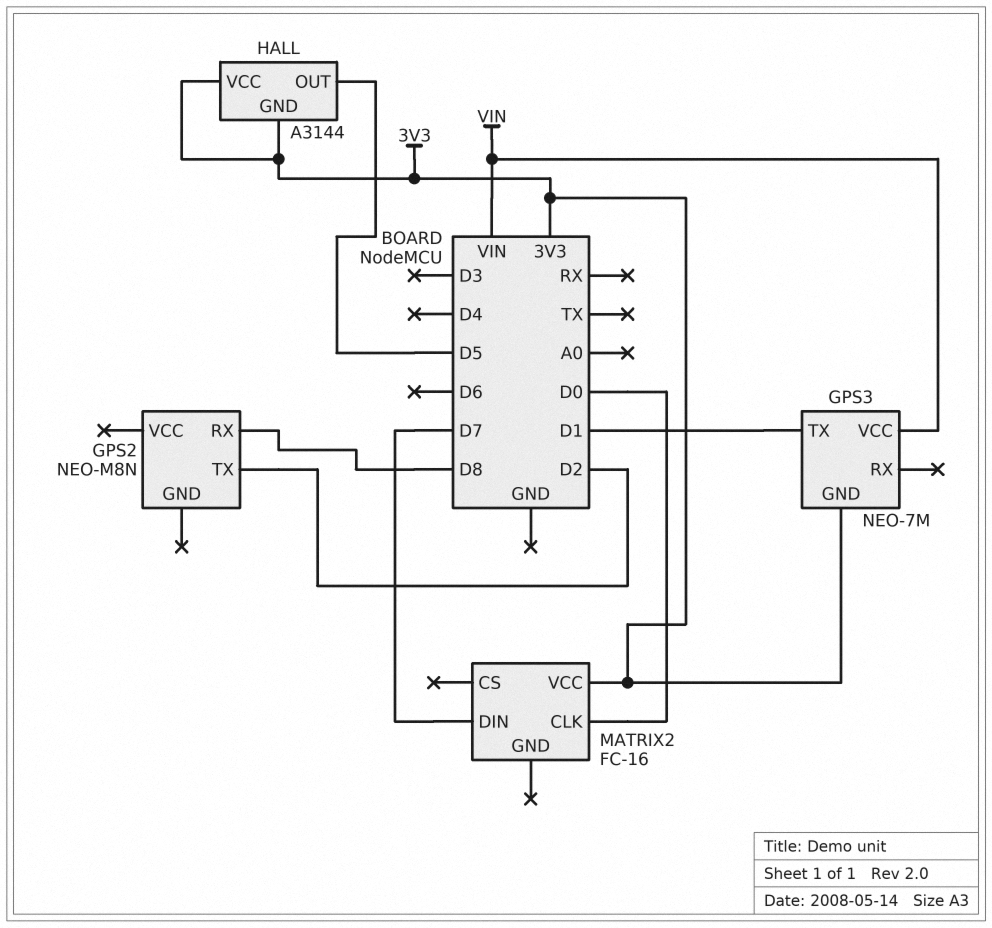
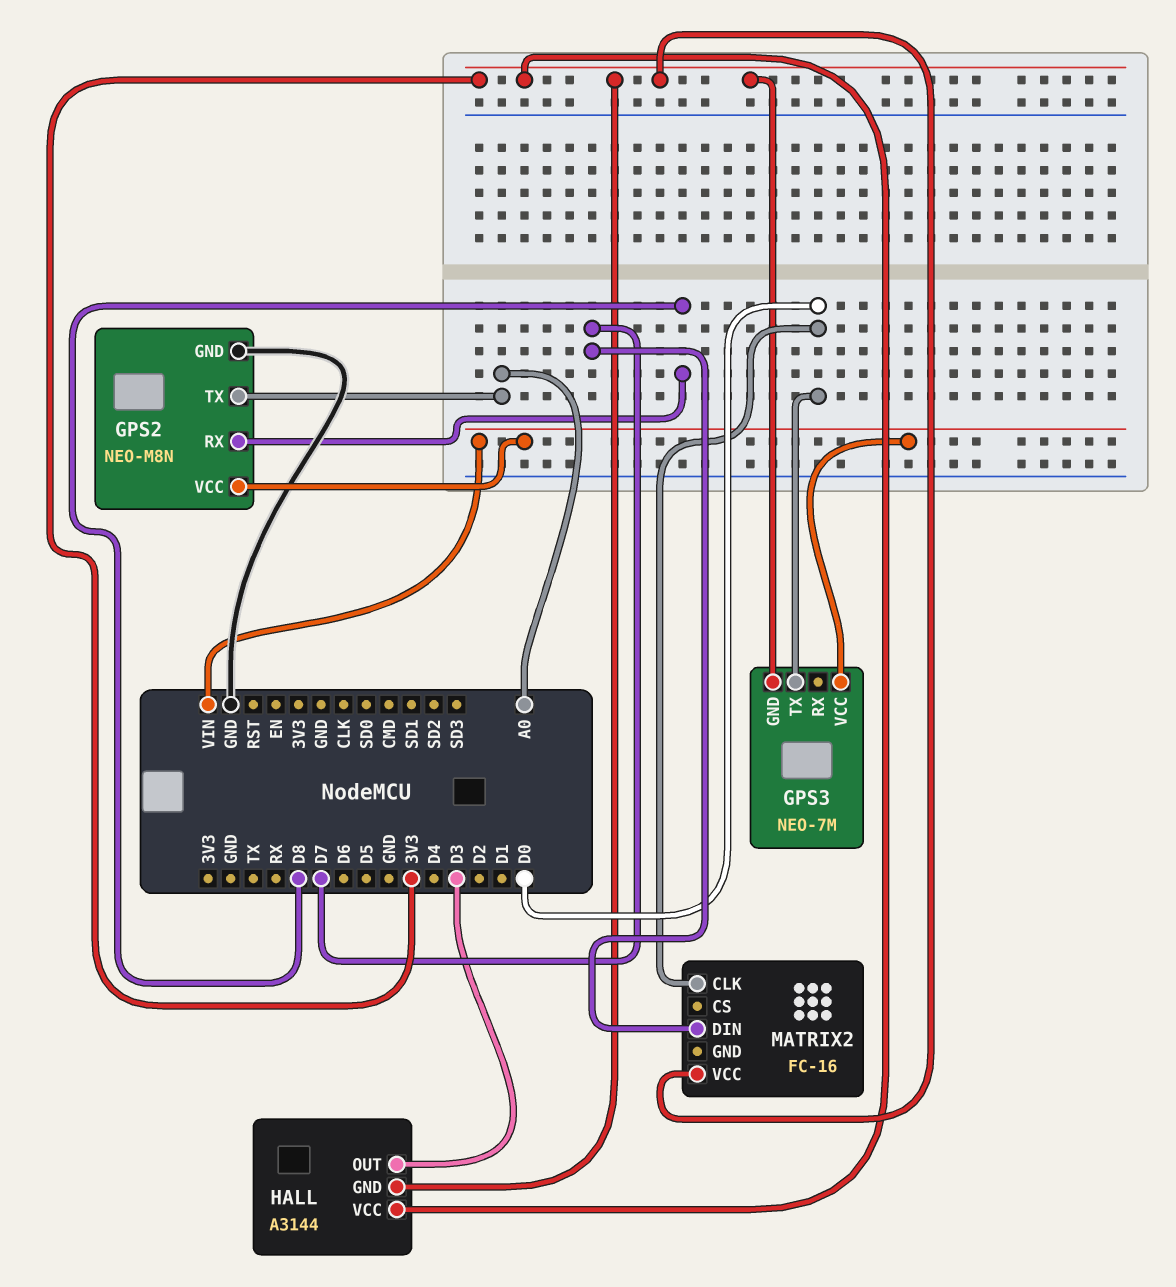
GPS2 pin GND: none -> GND
GPS2 pin TX: D2 -> A0
GPS2 pin VCC: none -> VIN
GPS3 pin TX: D1 -> D0
HALL pin OUT: D5 -> D3

